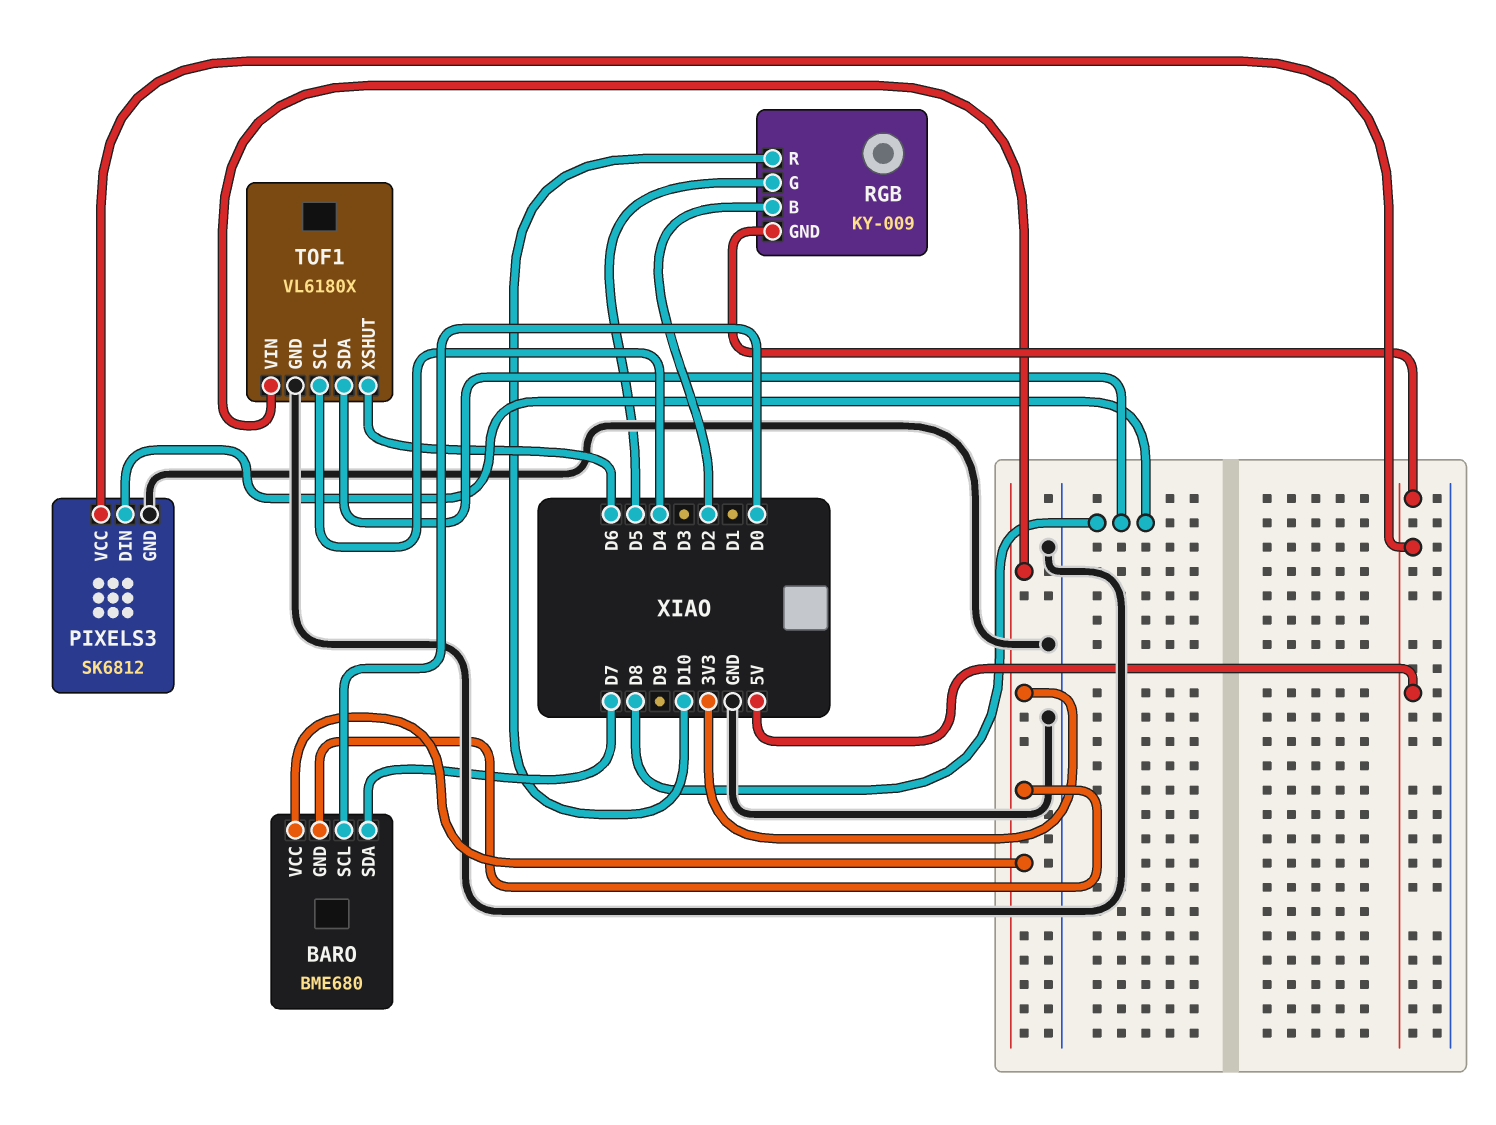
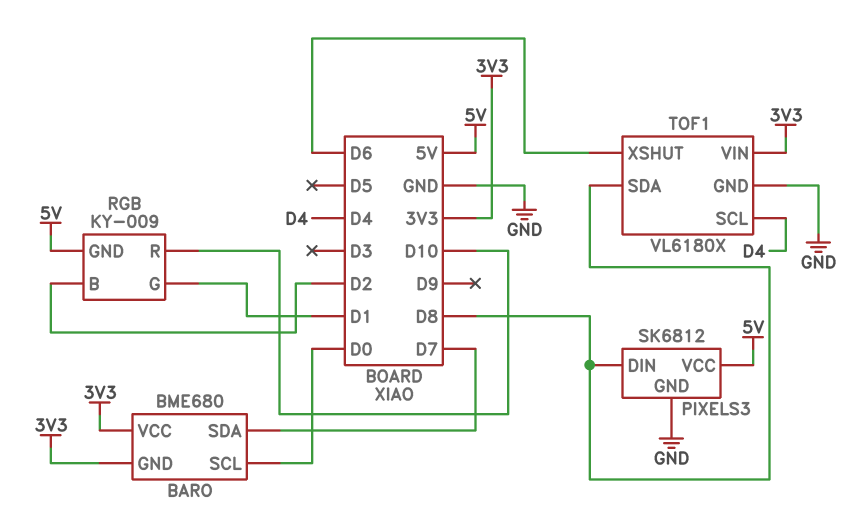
RGB pin G: D5 -> D1

